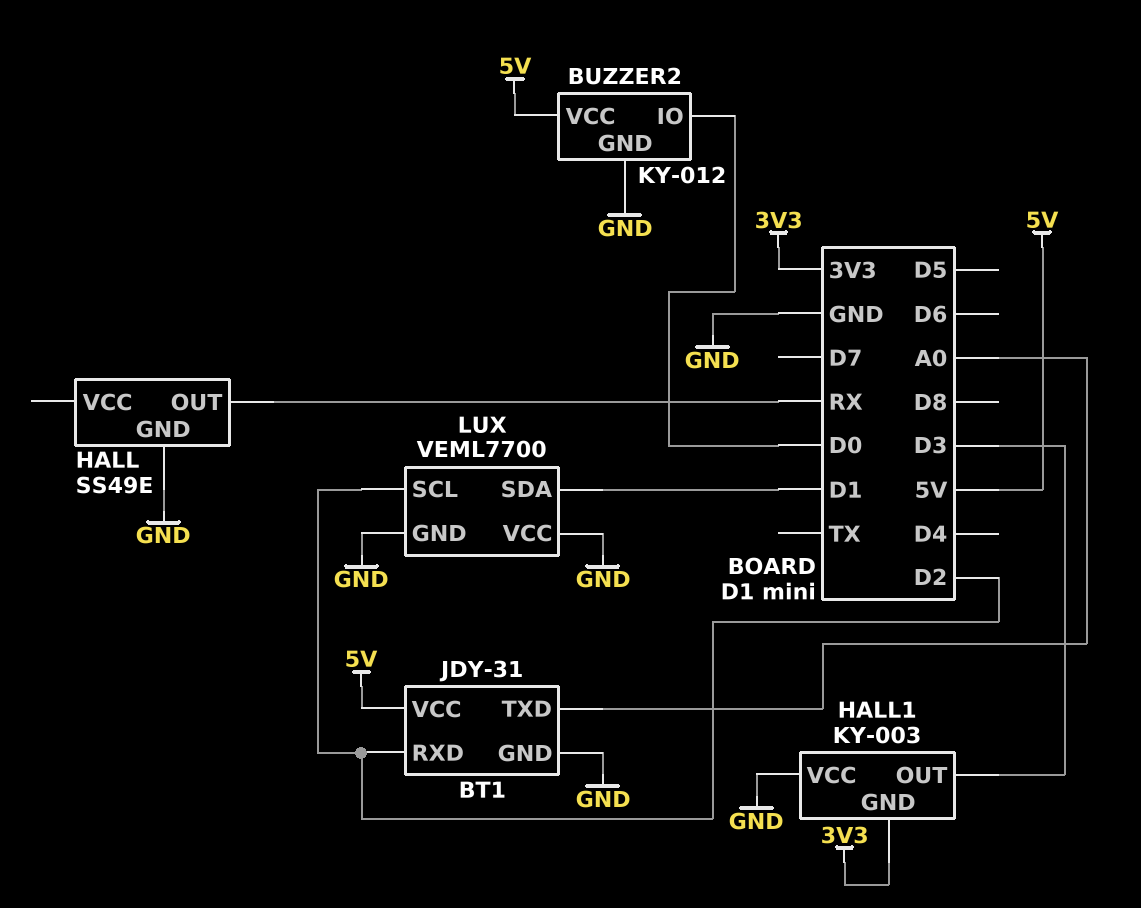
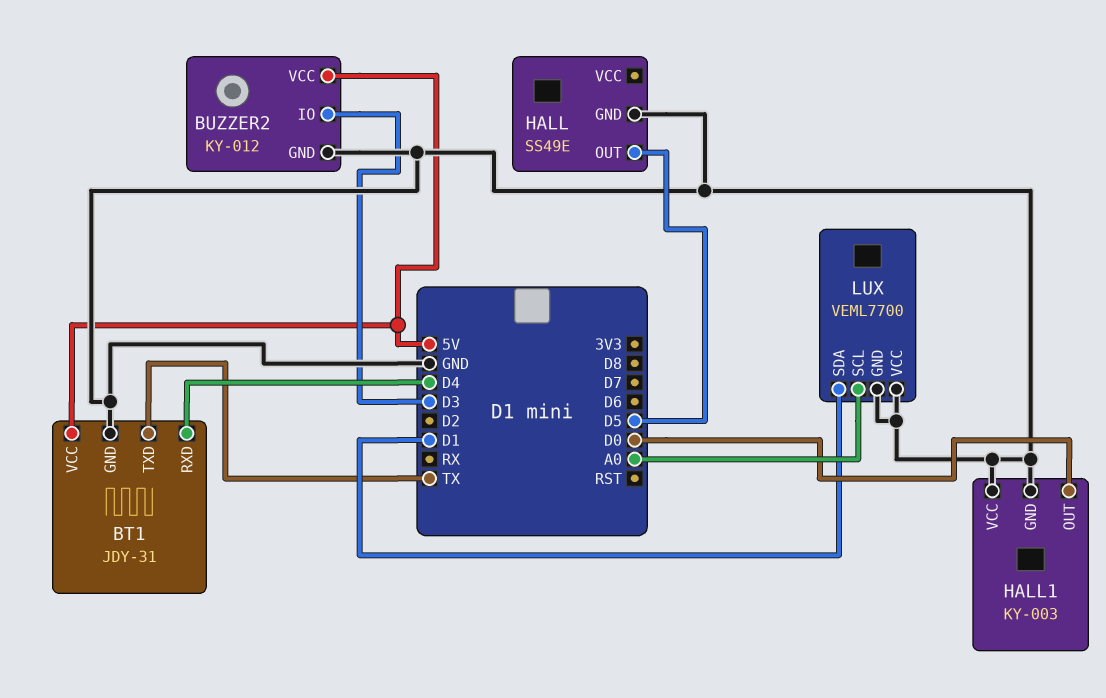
BT1 pin RXD: D2 -> D4
BT1 pin TXD: A0 -> TX
BUZZER2 pin IO: D0 -> D3
HALL pin OUT: RX -> D5
HALL1 pin GND: 3V3 -> GND
HALL1 pin OUT: D3 -> D0
LUX pin SCL: D2 -> A0

